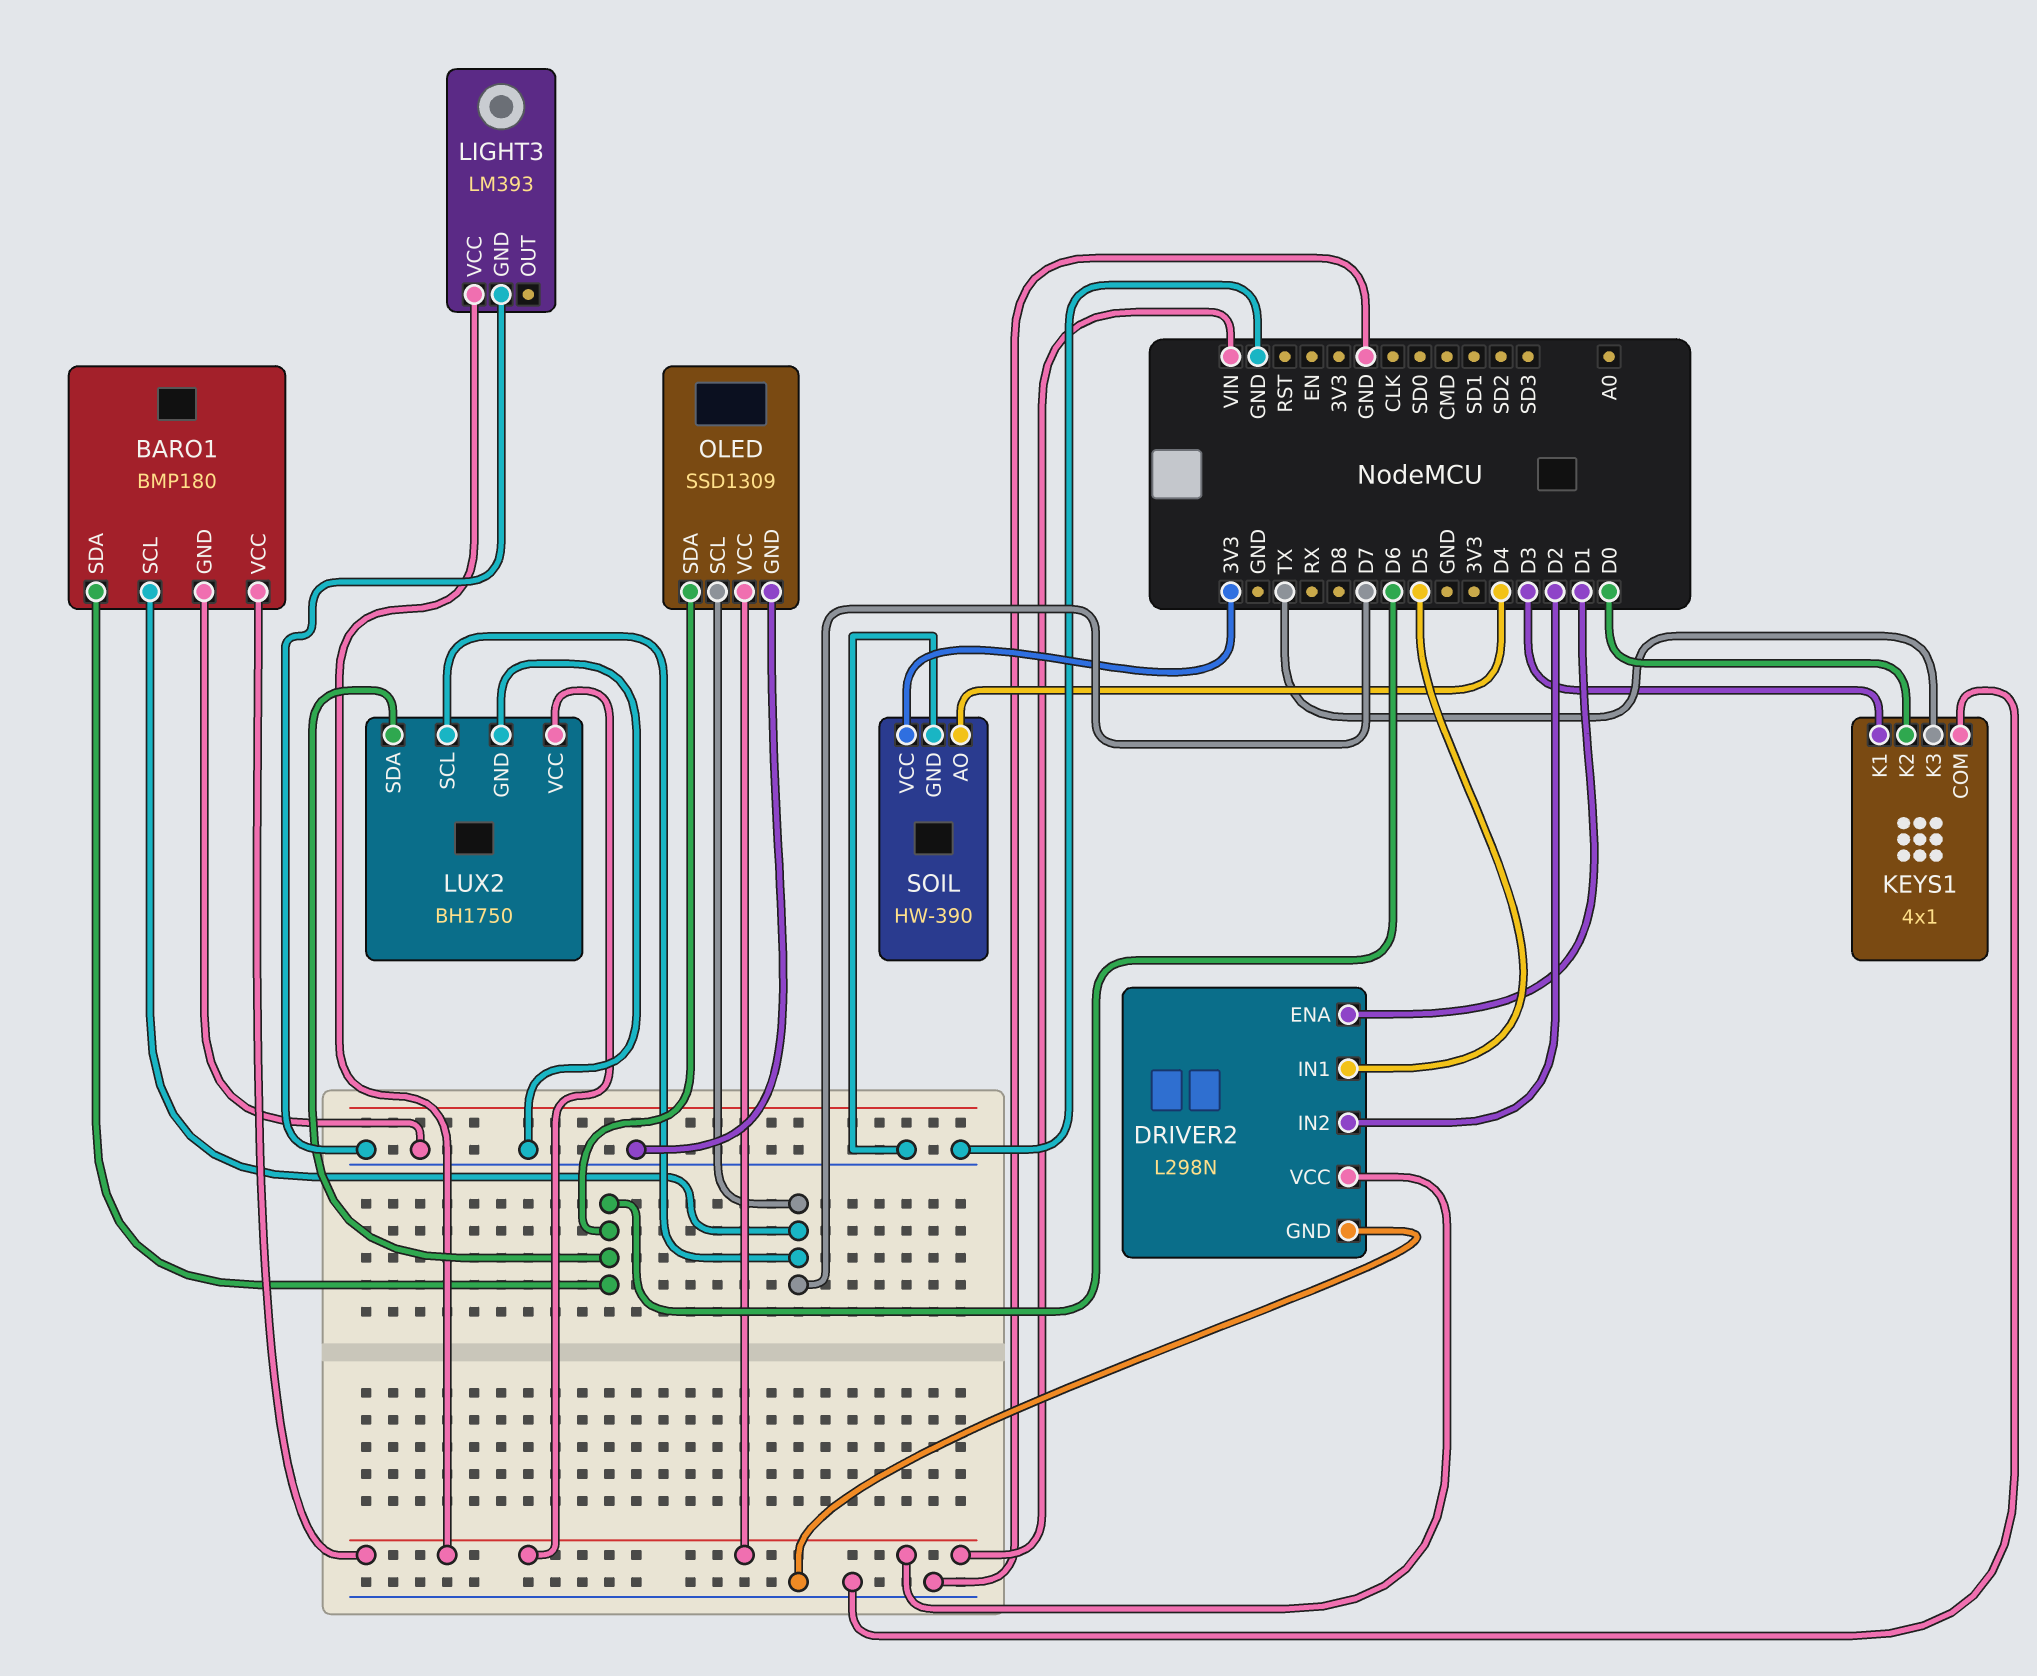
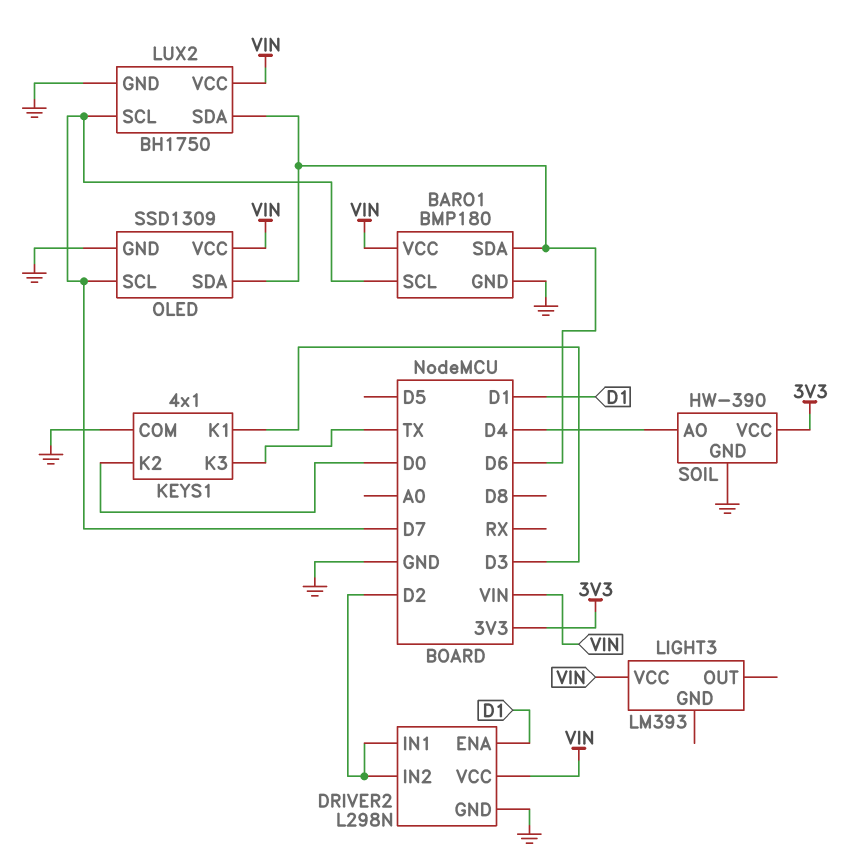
DRIVER2 pin IN1: D5 -> D2
LIGHT3 pin GND: GND -> none

